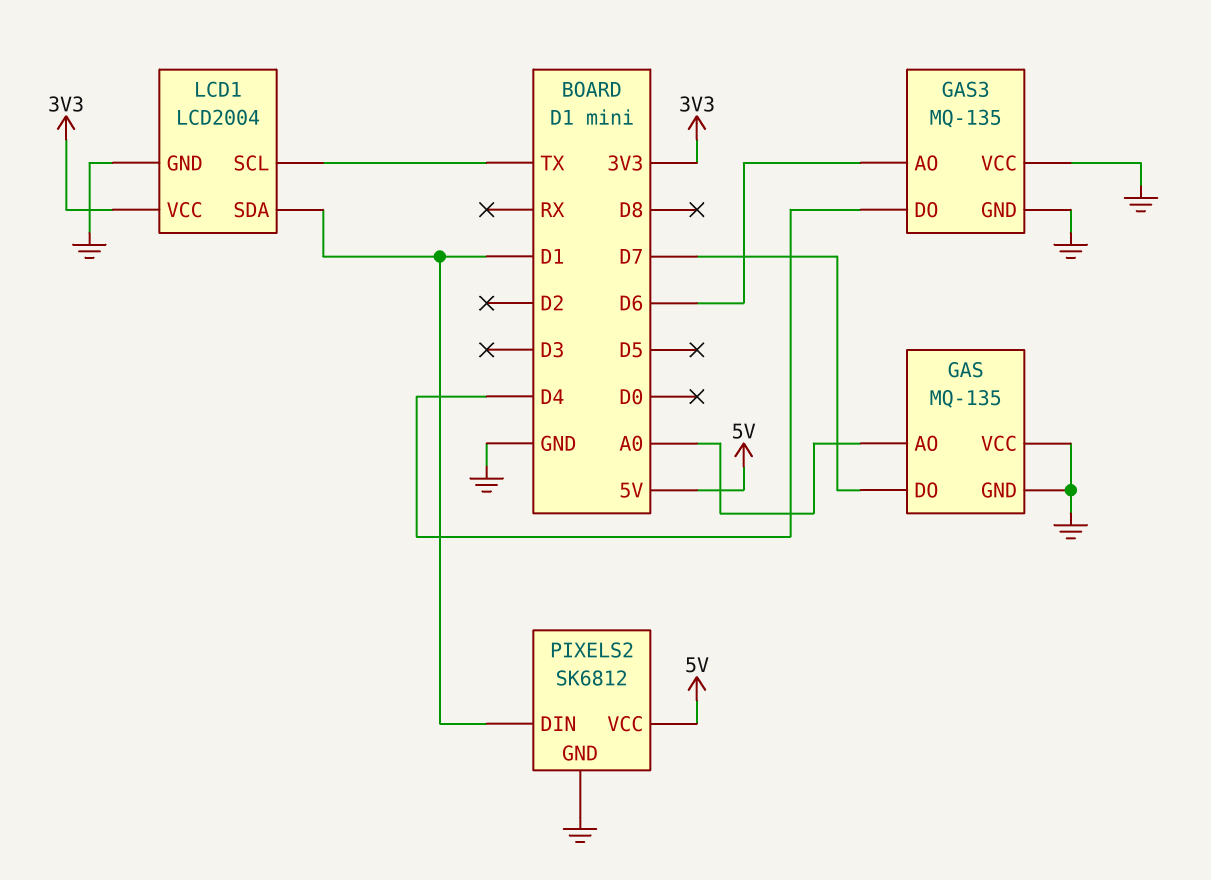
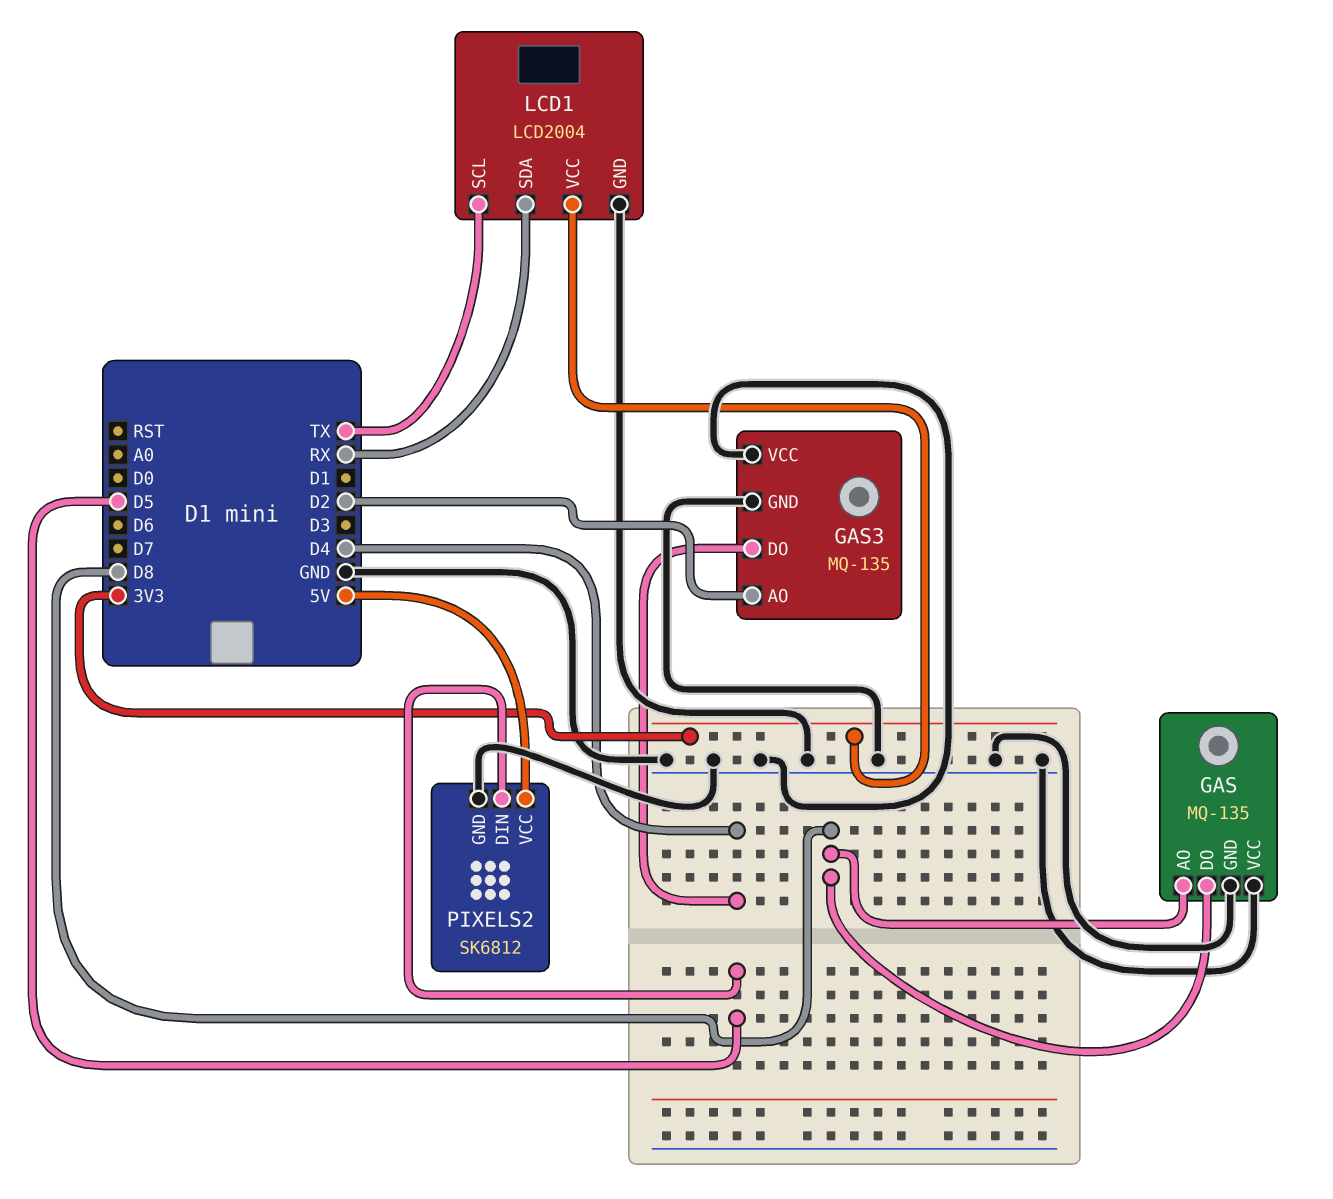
GAS pin AO: A0 -> D8
GAS pin DO: D7 -> D8
GAS3 pin AO: D6 -> D2
LCD1 pin SDA: D1 -> RX
PIXELS2 pin DIN: D1 -> D5

